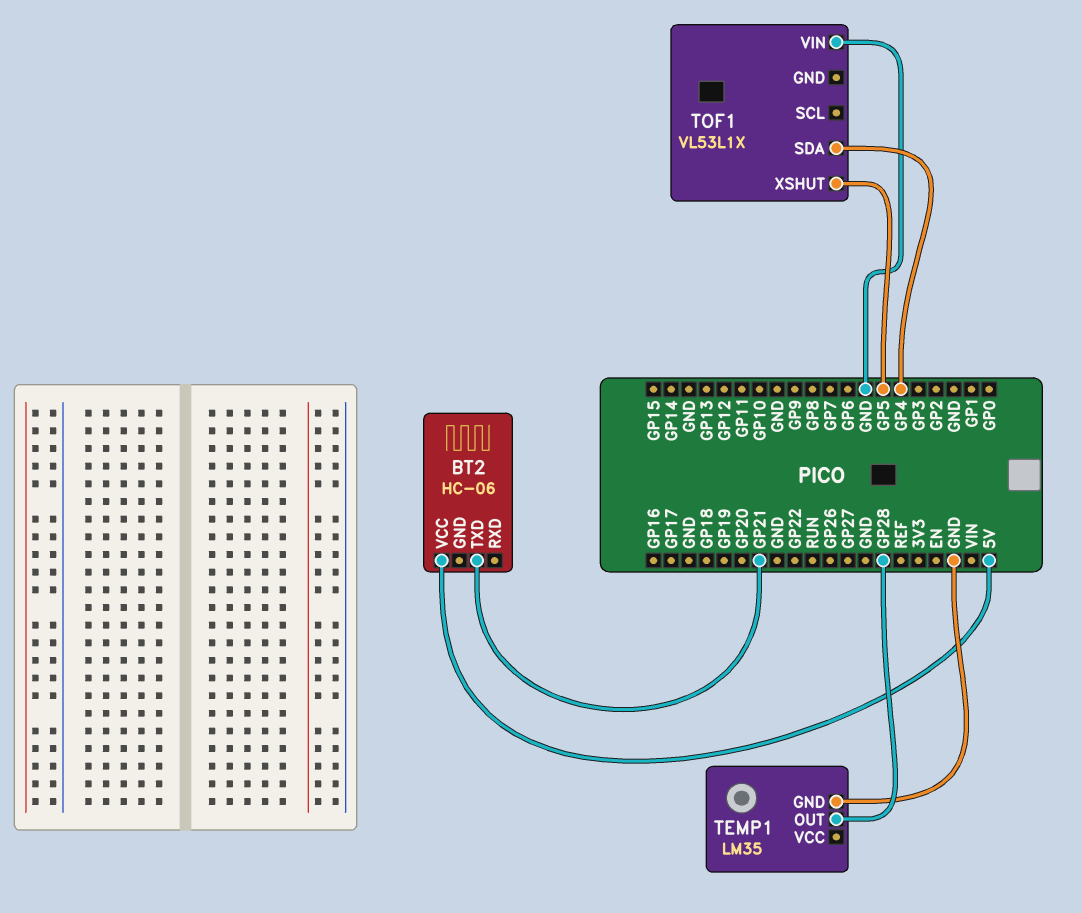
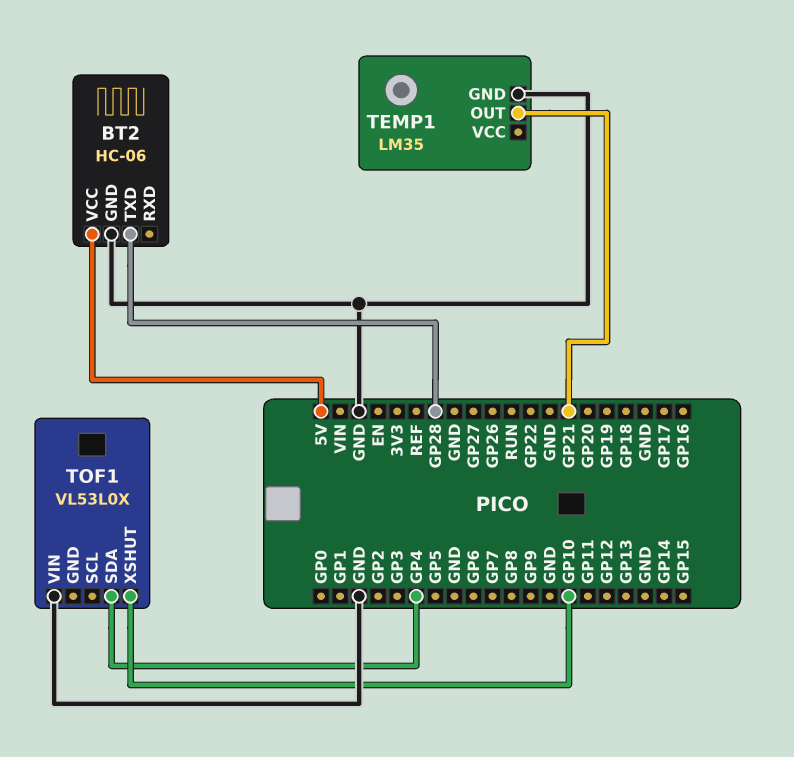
BT2 pin GND: none -> GND
BT2 pin TXD: GP21 -> GP28
TEMP1 pin OUT: GP28 -> GP21
TOF1: VL53L1X -> VL53L0X
TOF1 pin XSHUT: GP5 -> GP10

